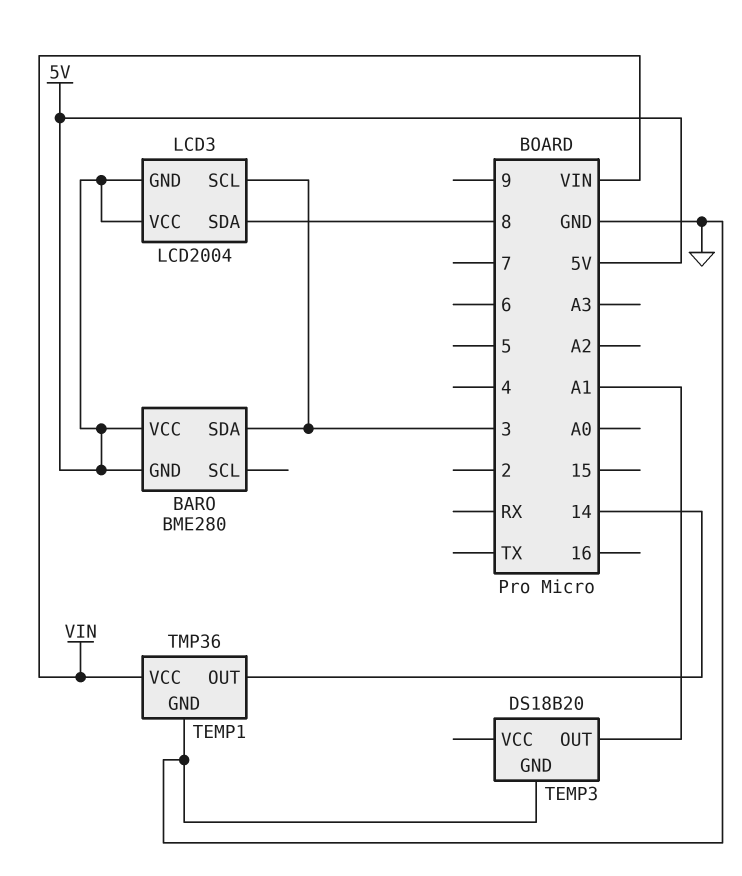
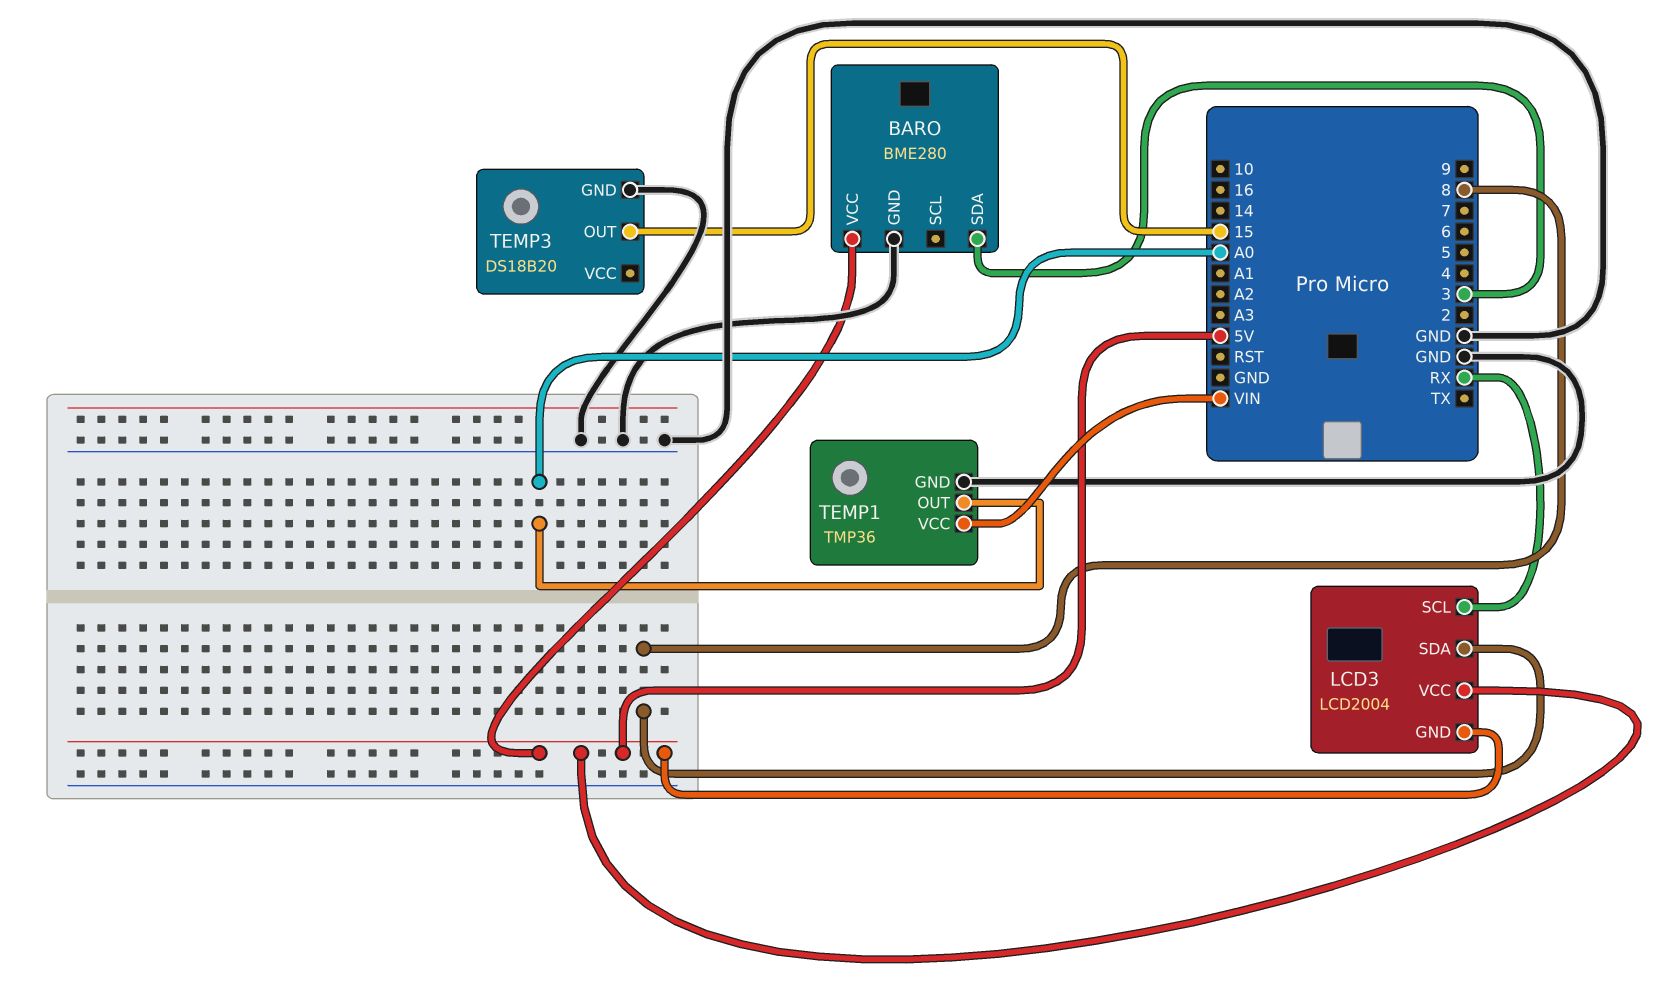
BARO pin GND: 5V -> GND
LCD3 pin SCL: 3 -> RX
TEMP1 pin OUT: 14 -> A0
TEMP3 pin OUT: A1 -> 15

